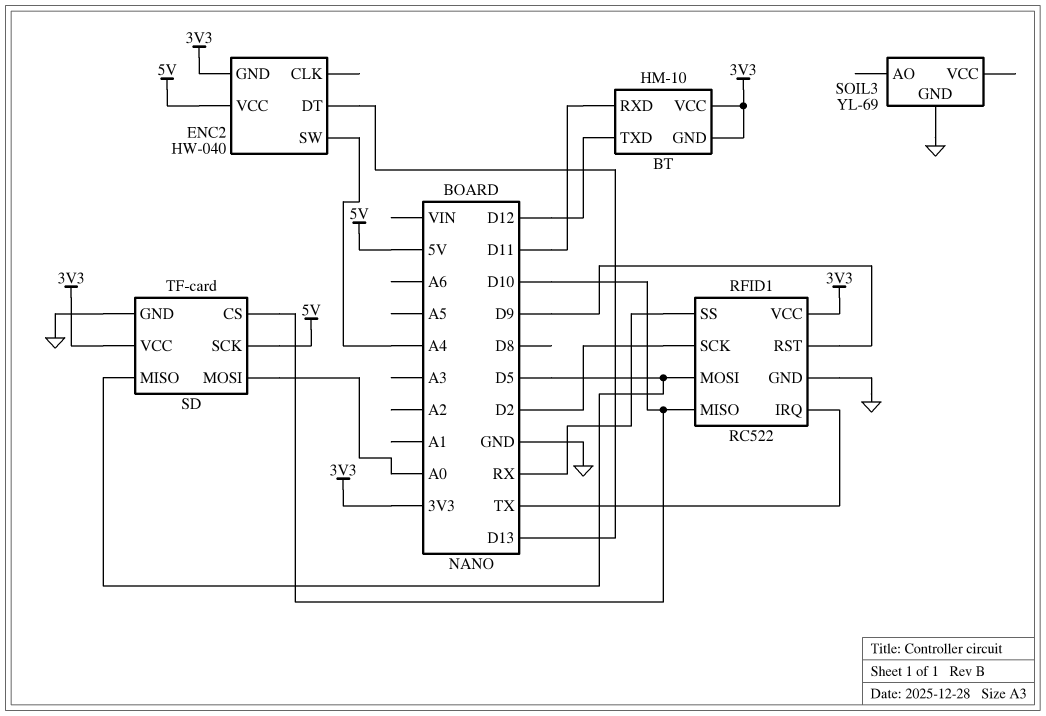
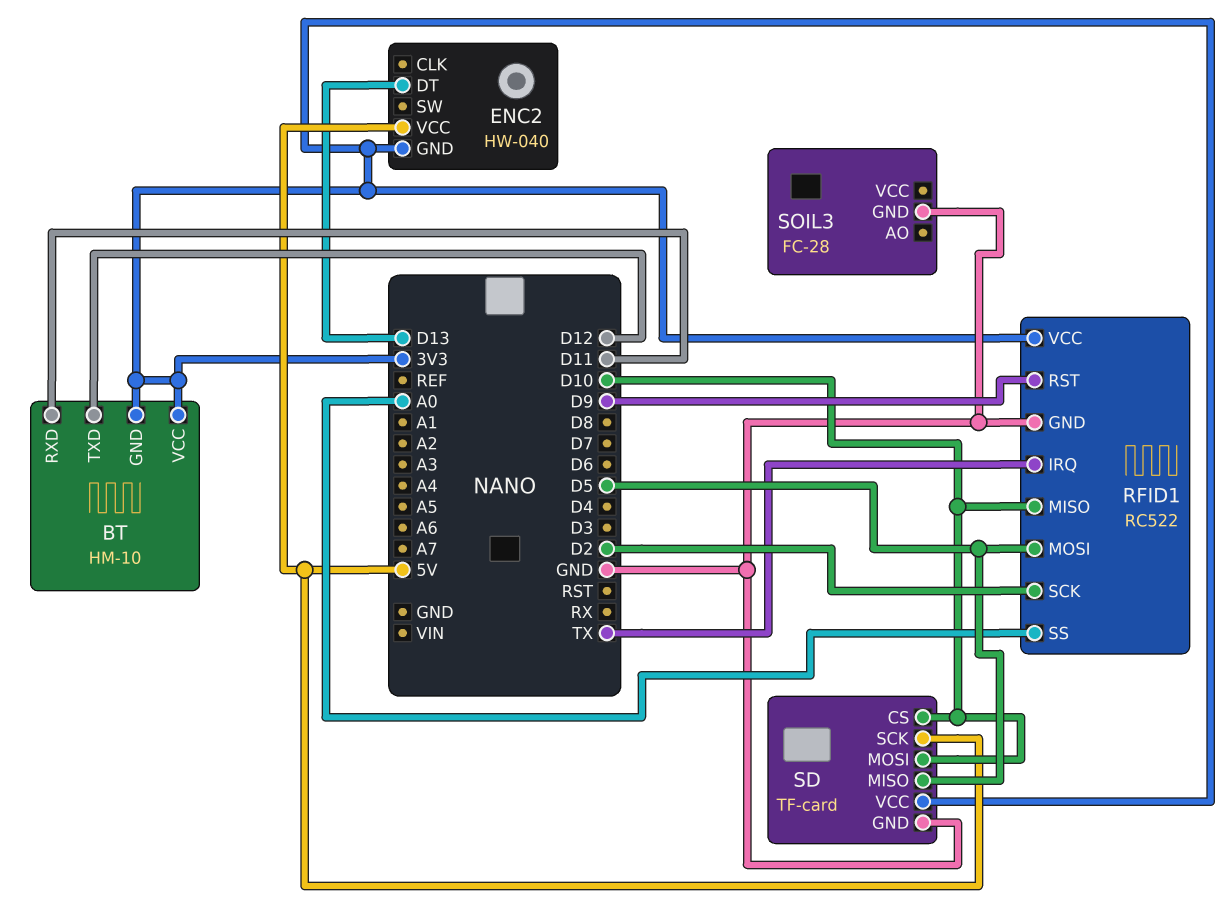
ENC2 pin SW: A4 -> none
RFID1 pin SS: RX -> A0
SD pin MOSI: A0 -> D10
SOIL3: YL-69 -> FC-28

